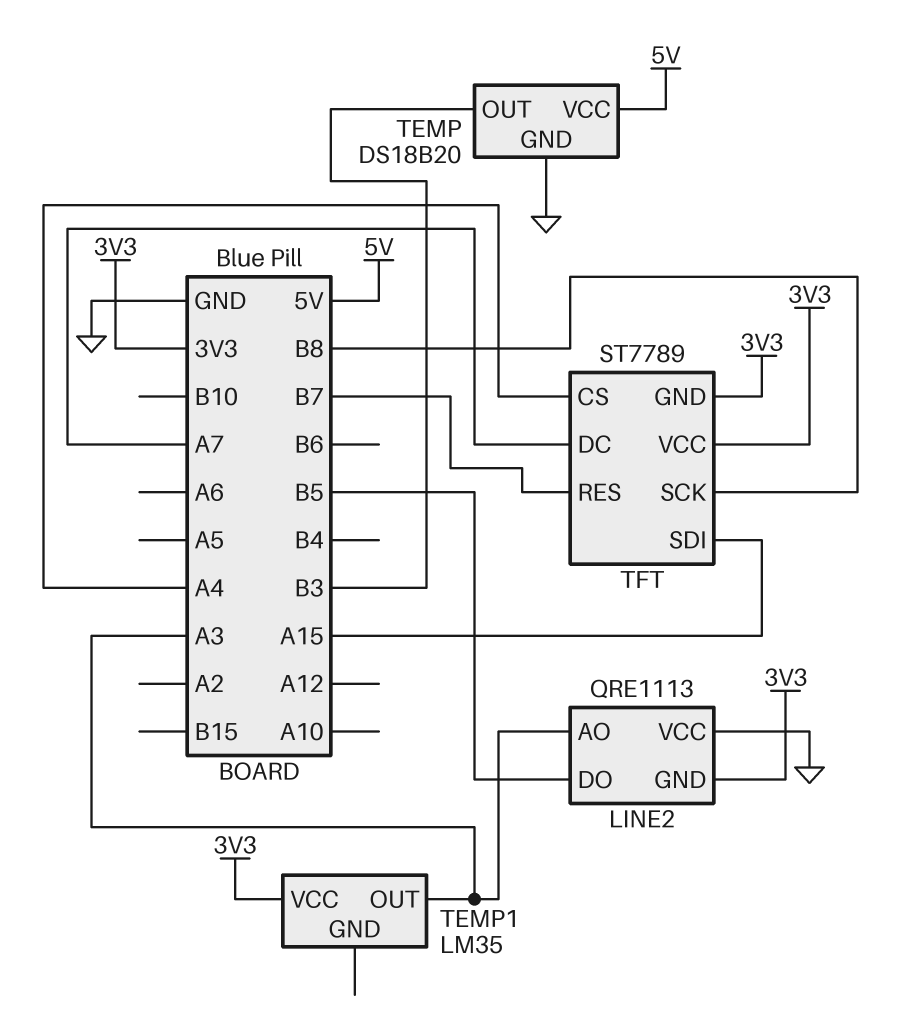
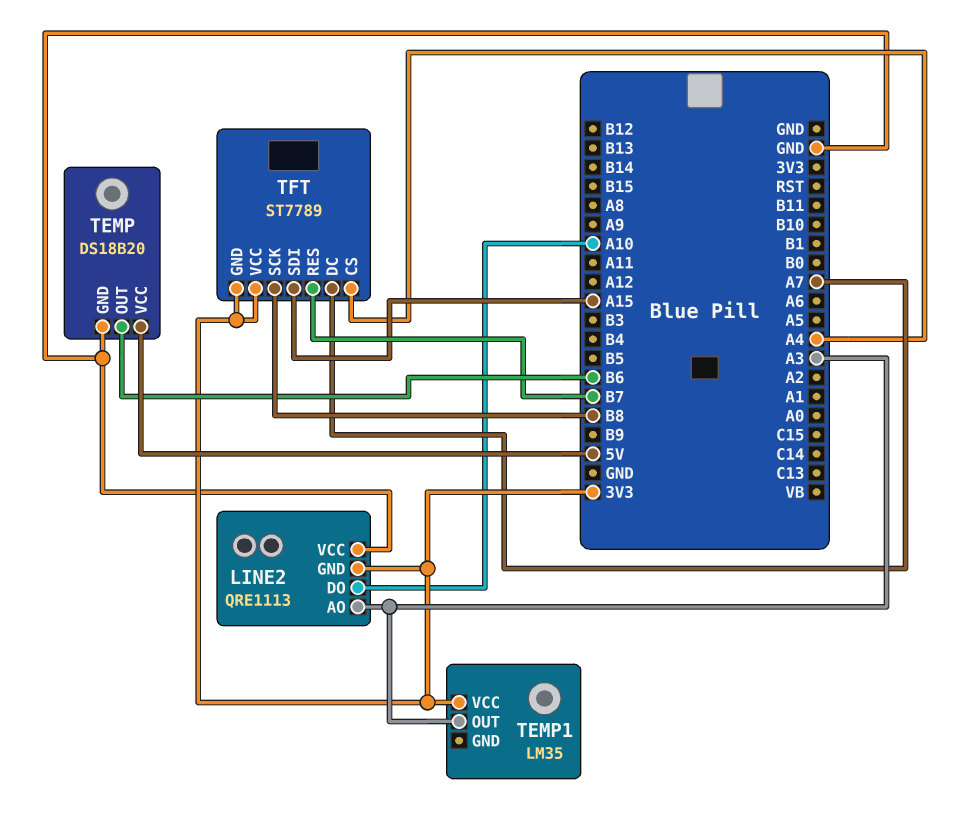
LINE2 pin DO: B5 -> A10
TEMP pin OUT: B3 -> B6

